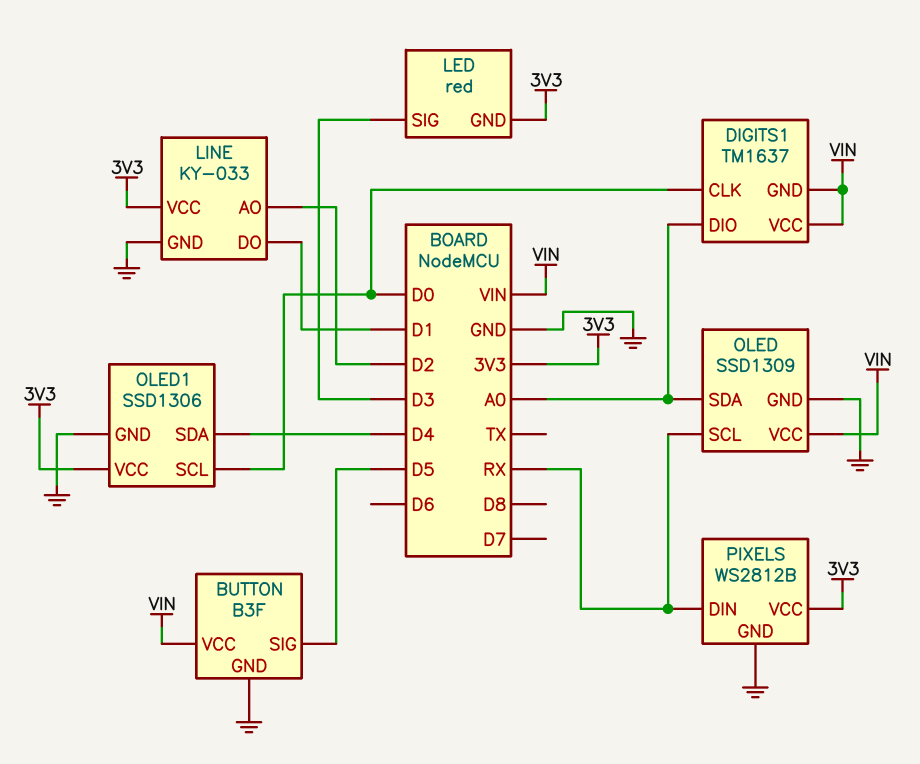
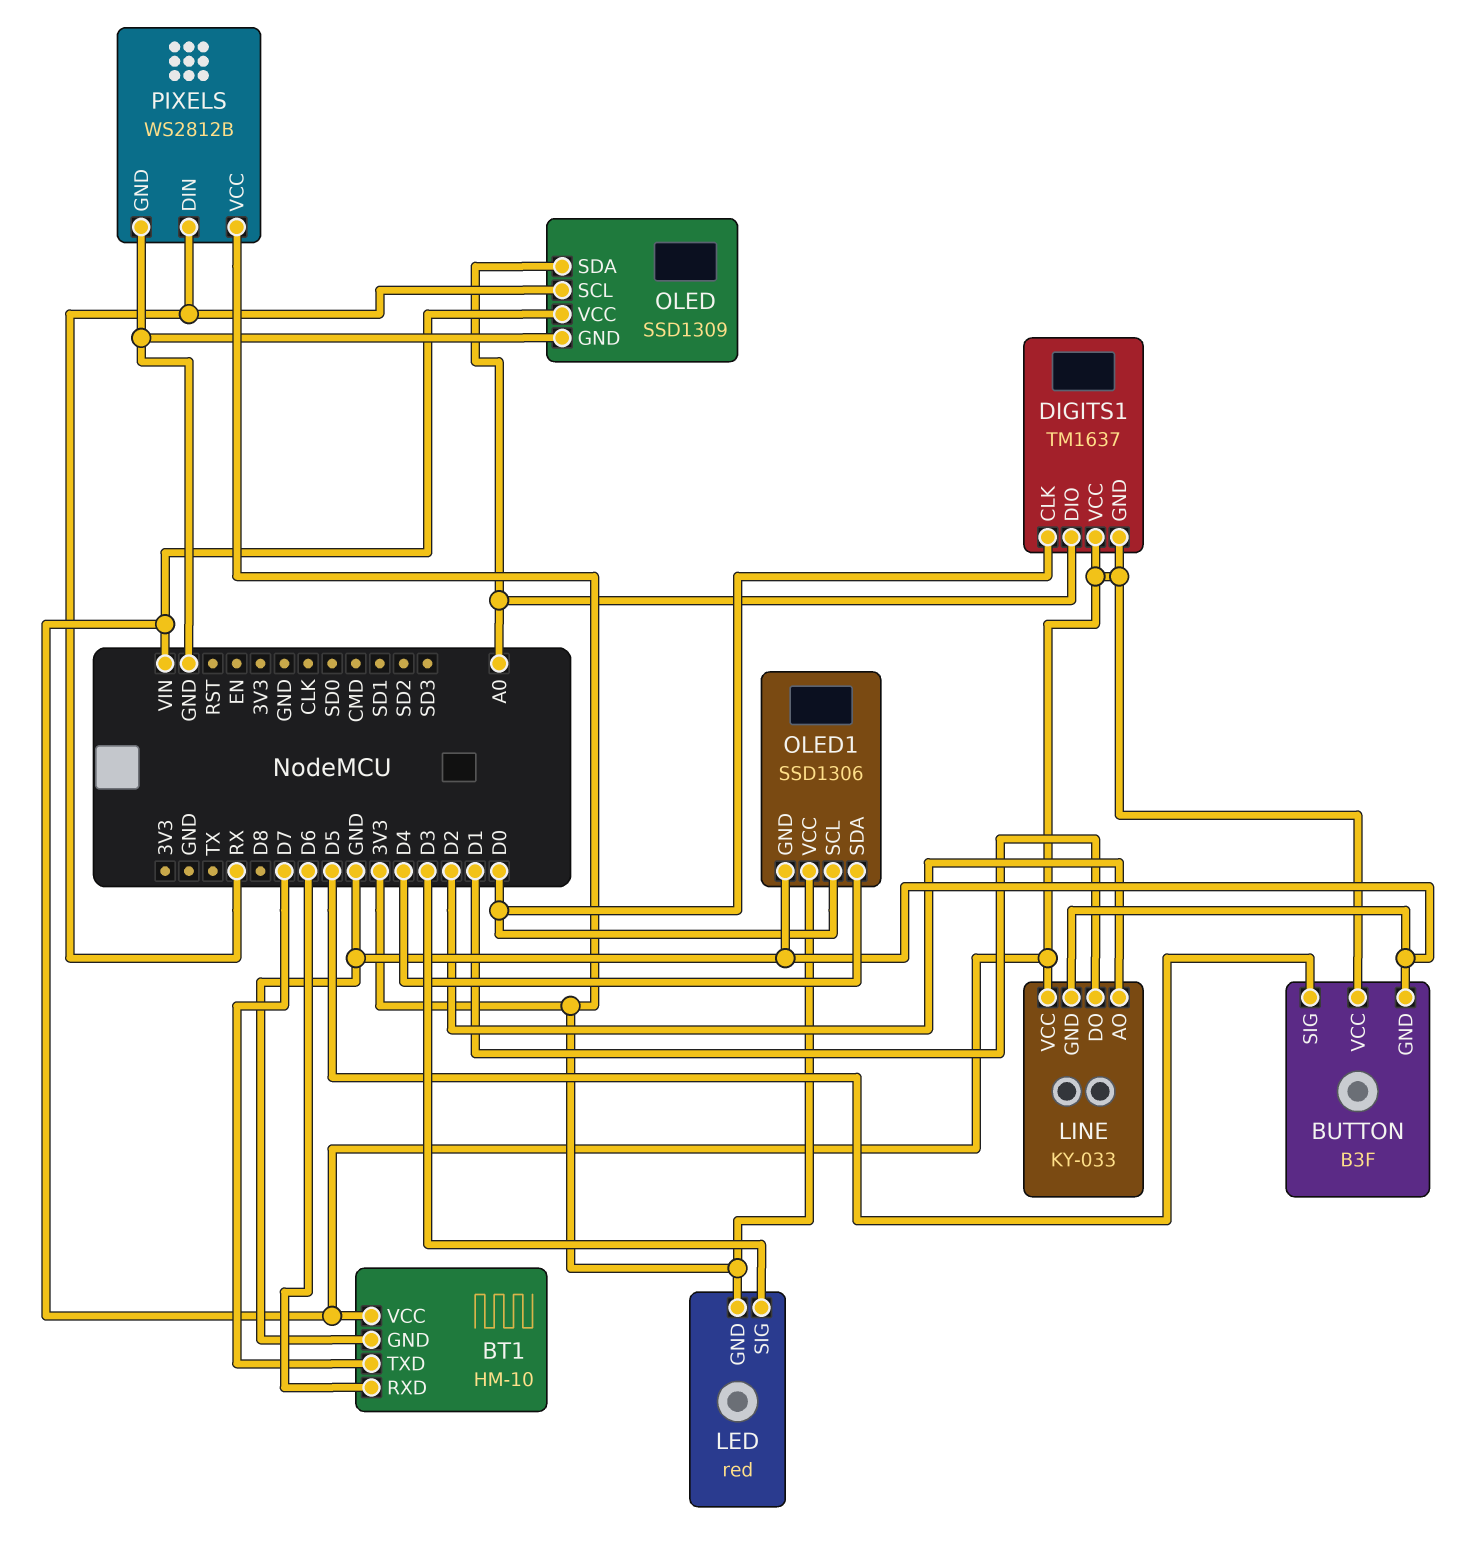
BT1: none -> HM-10
BT1 pin GND: none -> GND
BT1 pin RXD: none -> D6
BT1 pin TXD: none -> D7
BT1 pin VCC: none -> VIN
LINE pin VCC: 3V3 -> VIN

